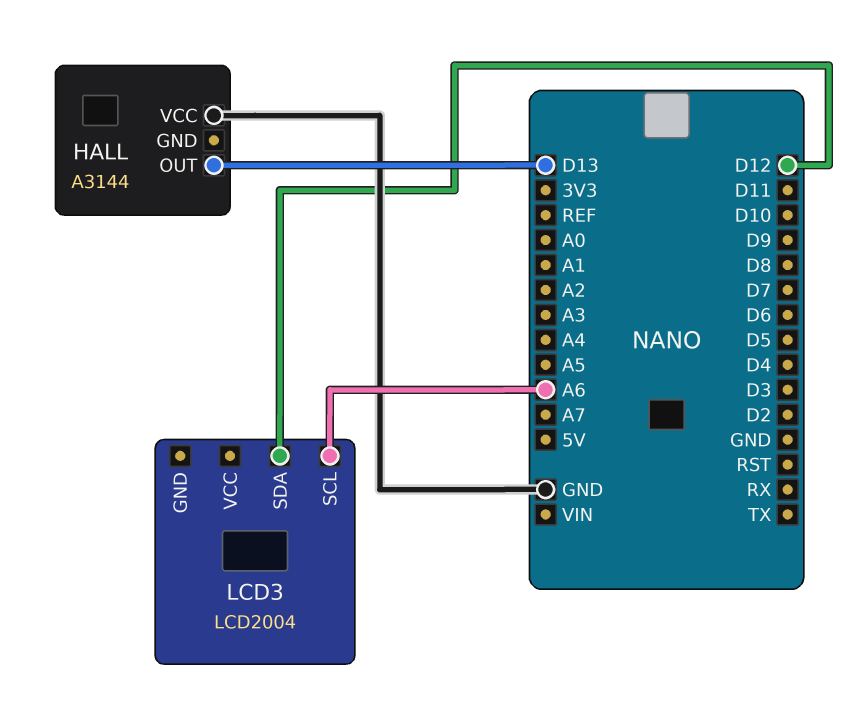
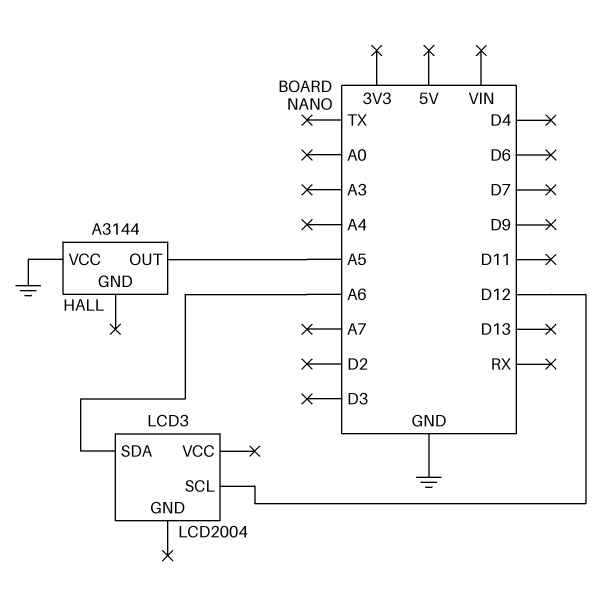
HALL pin OUT: D13 -> A5
LCD3 pin SCL: A6 -> D12
LCD3 pin SDA: D12 -> A6

